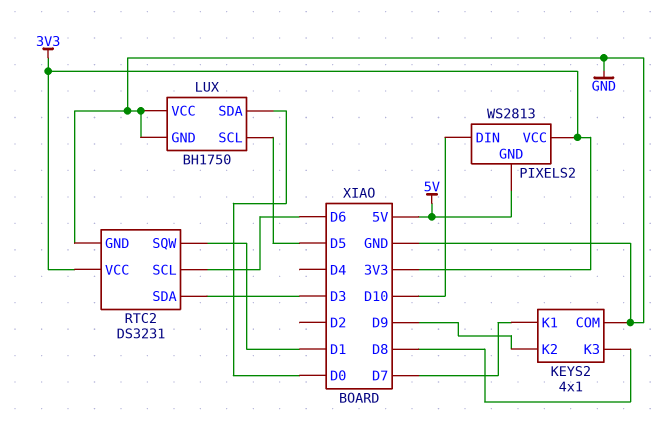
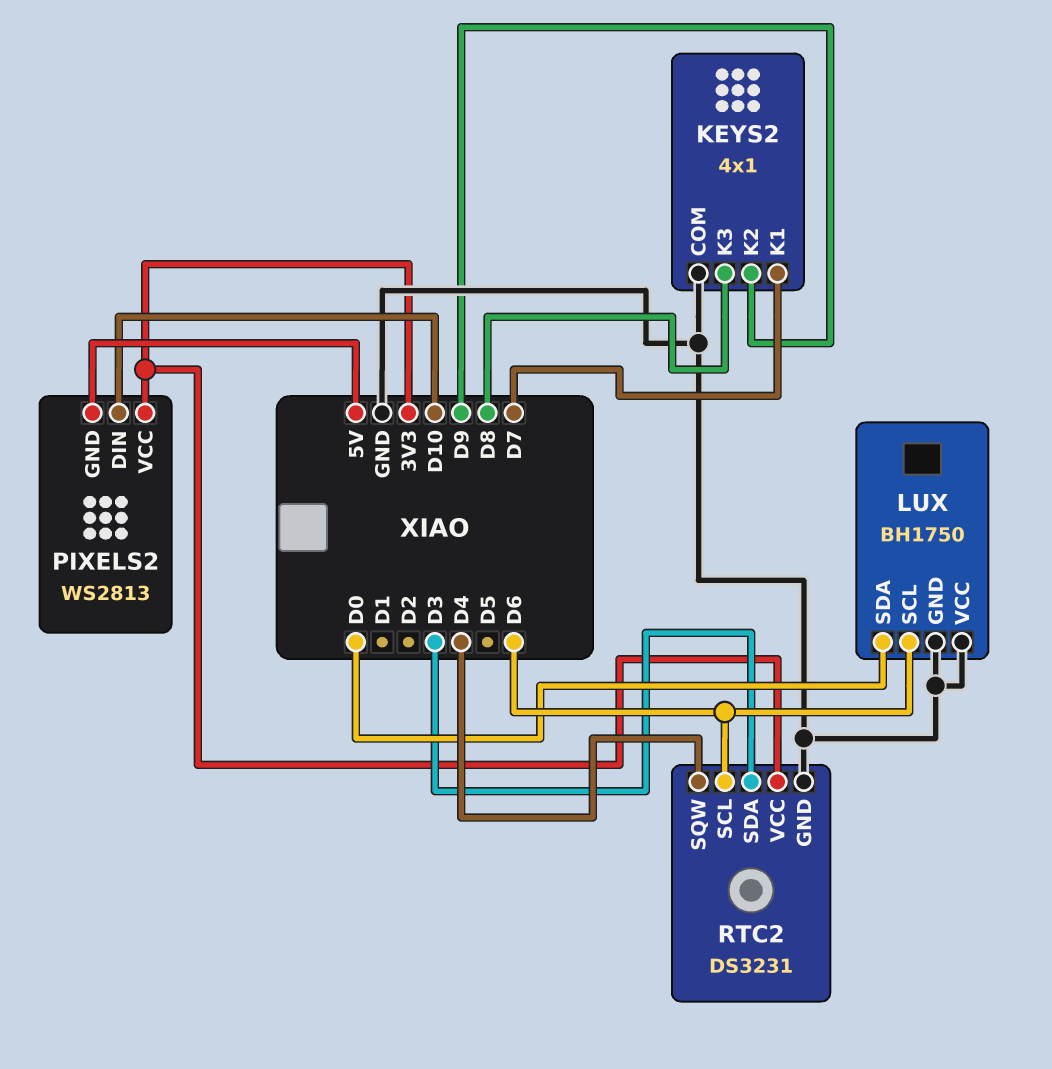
LUX pin SCL: D5 -> D6
RTC2 pin SQW: D1 -> D4

